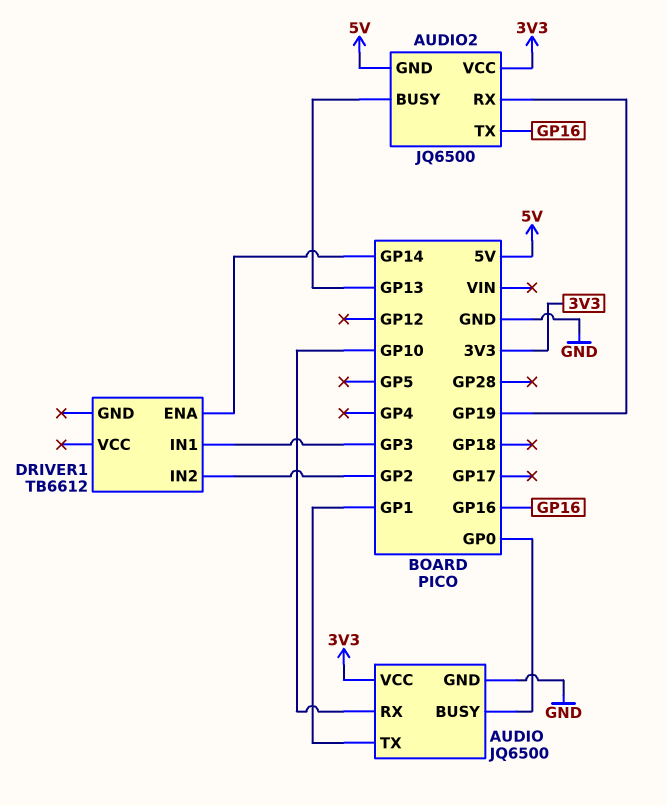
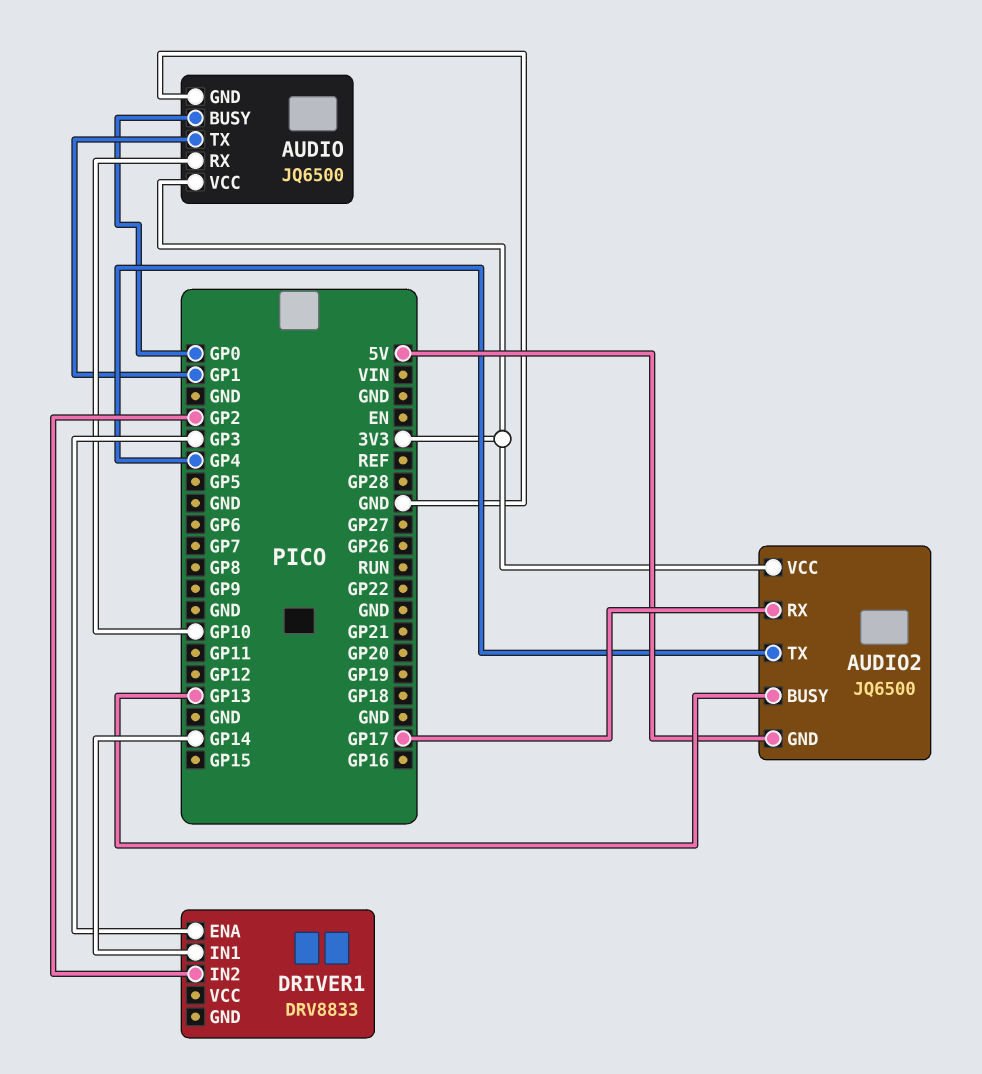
AUDIO2 pin RX: GP19 -> GP17
AUDIO2 pin TX: GP16 -> GP4
DRIVER1: TB6612 -> DRV8833
DRIVER1 pin ENA: GP14 -> GP3
DRIVER1 pin IN1: GP3 -> GP14

